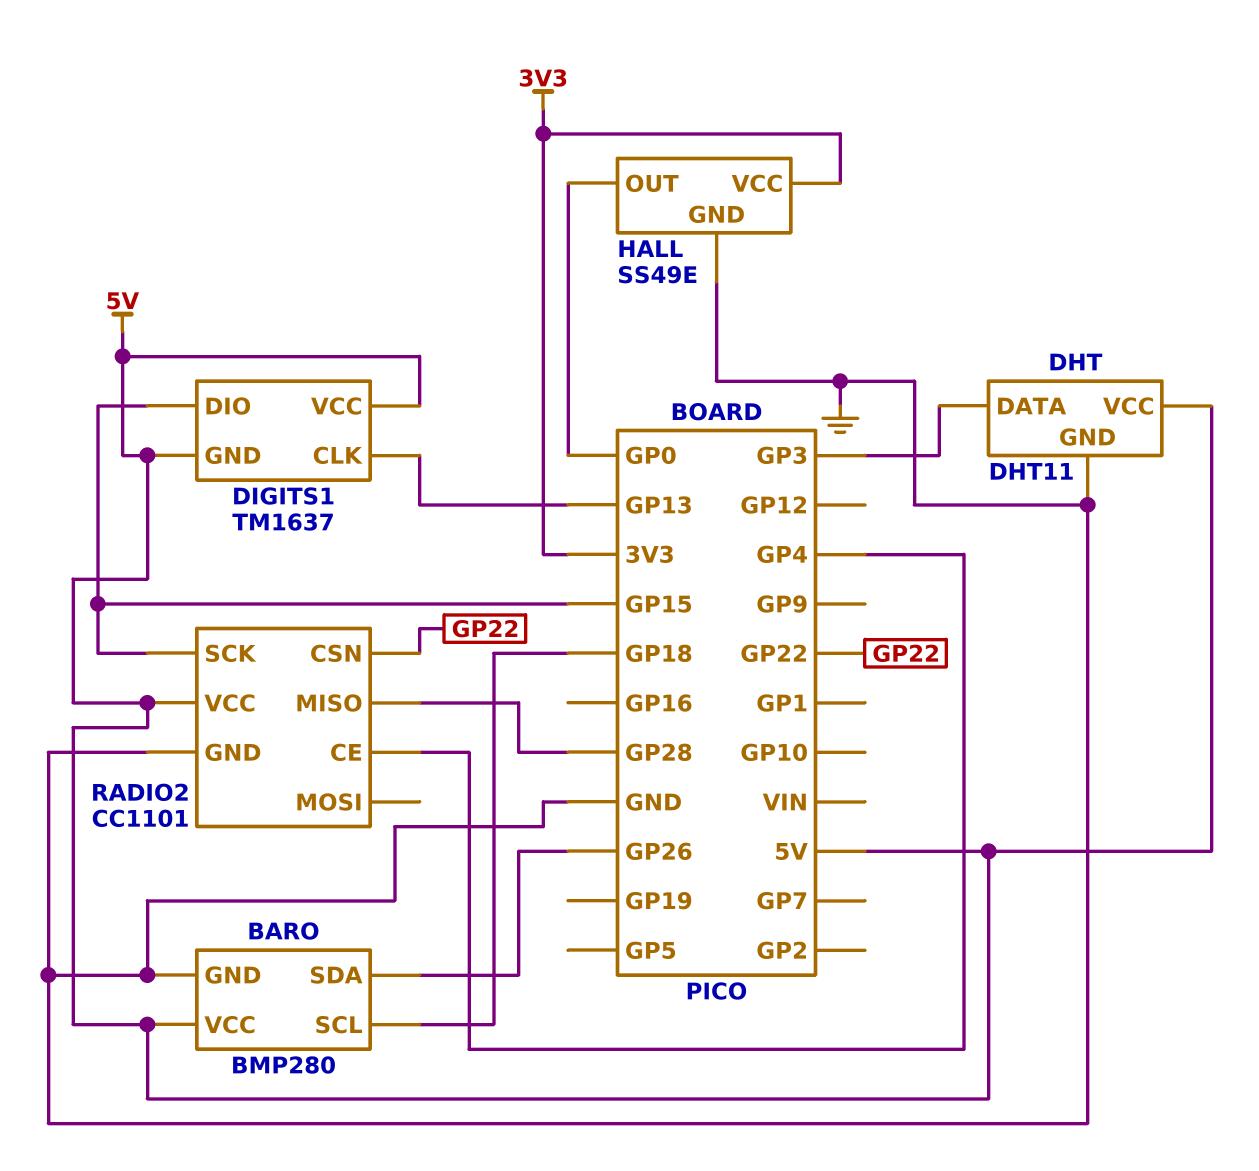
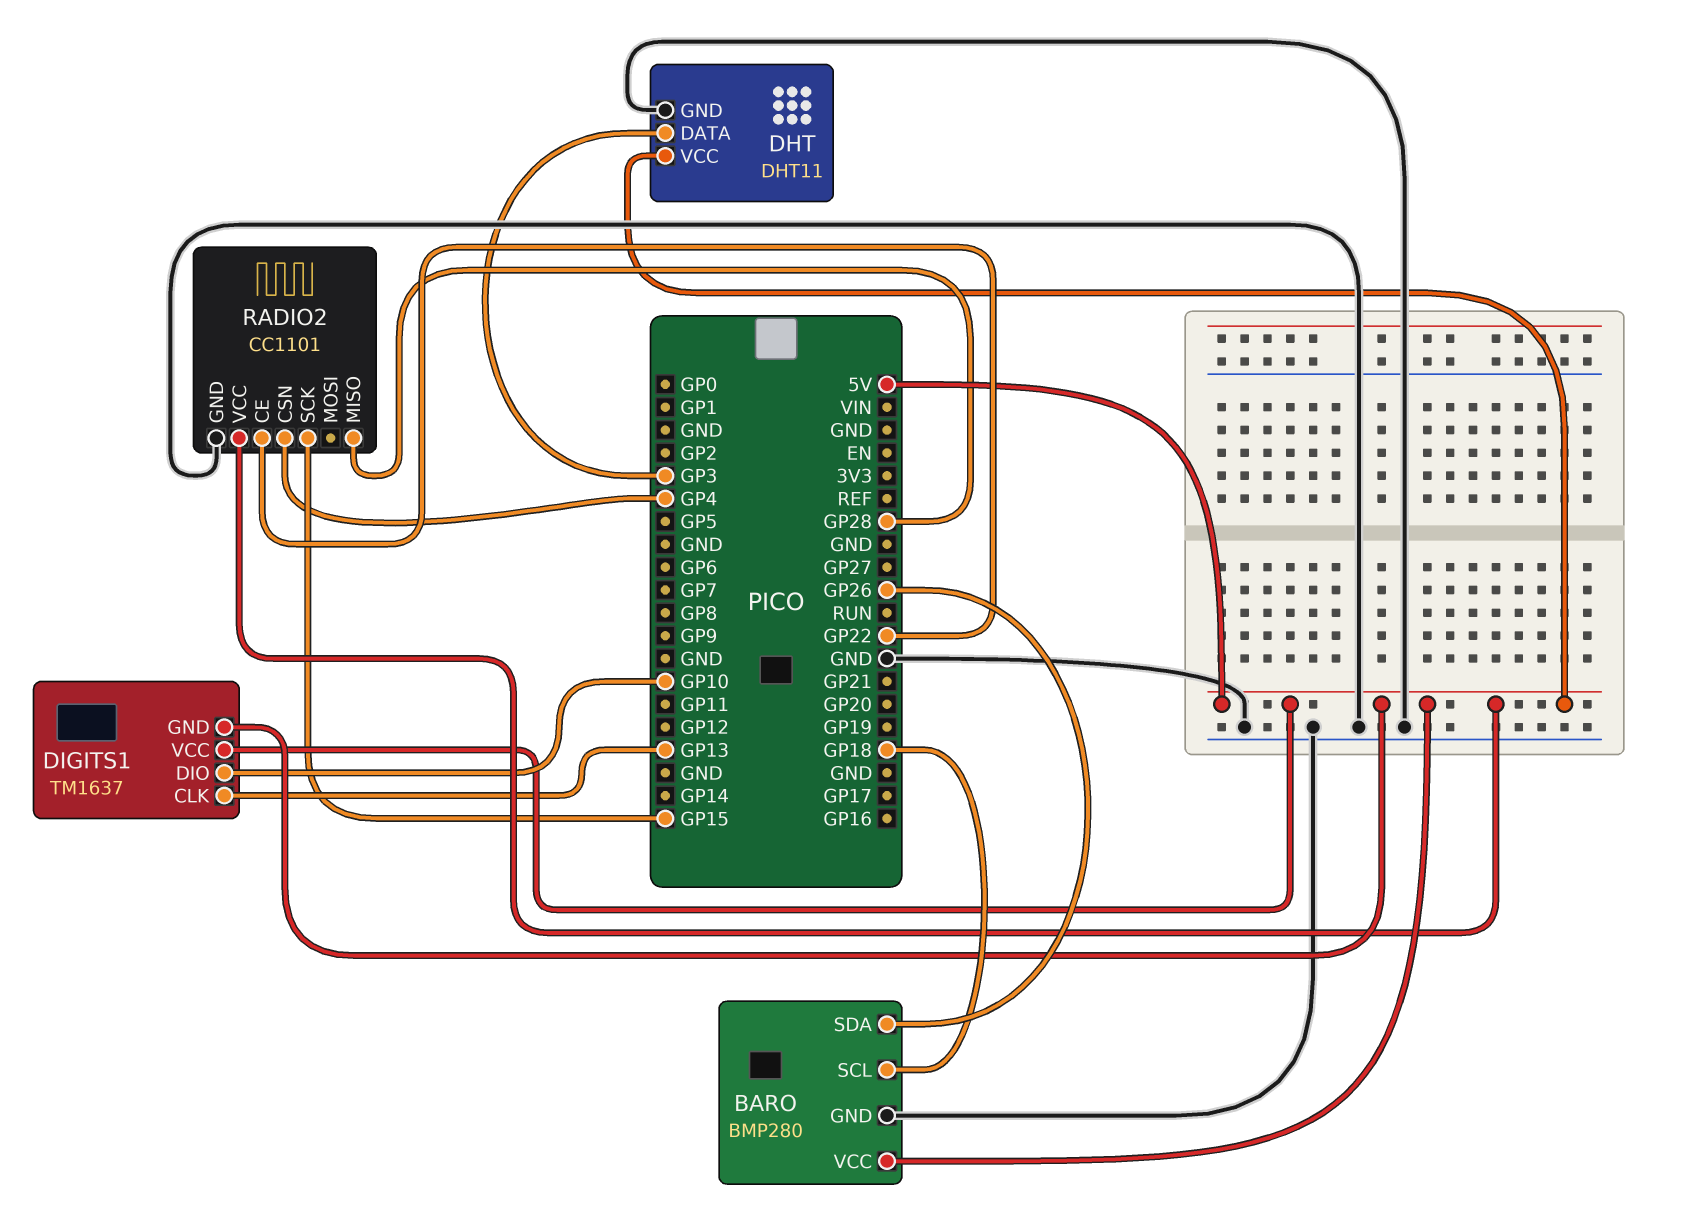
DIGITS1 pin DIO: GP15 -> GP10
HALL: SS49E -> none
HALL pin GND: GND -> none
HALL pin OUT: GP0 -> none
HALL pin VCC: 3V3 -> none
RADIO2 pin CE: GP4 -> GP22
RADIO2 pin CSN: GP22 -> GP4

